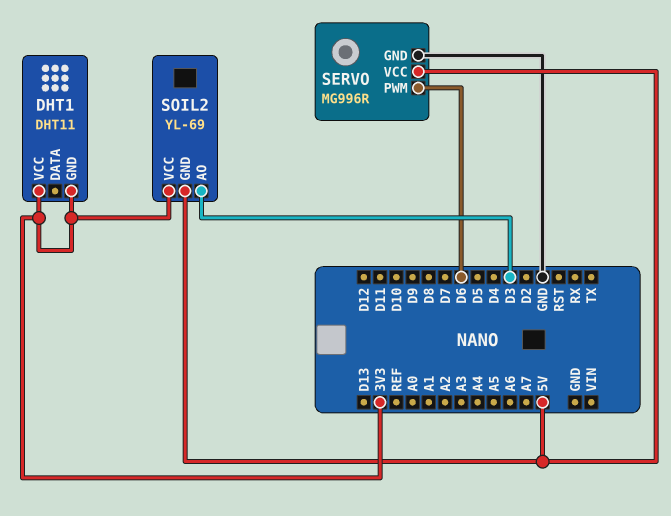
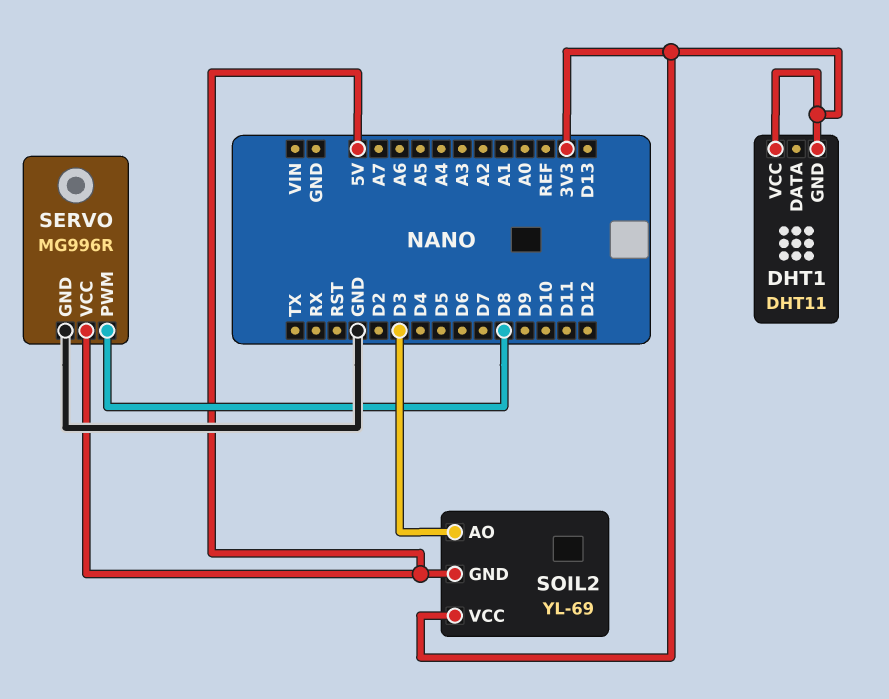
SERVO pin PWM: D6 -> D8

